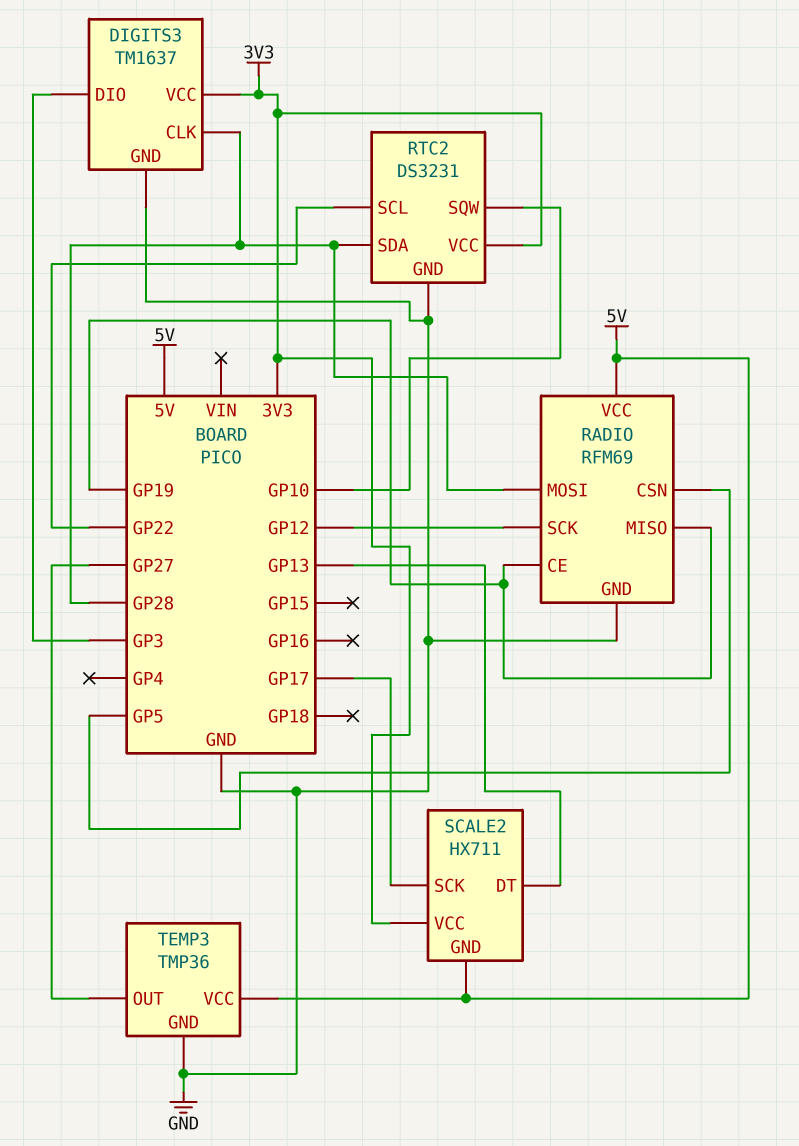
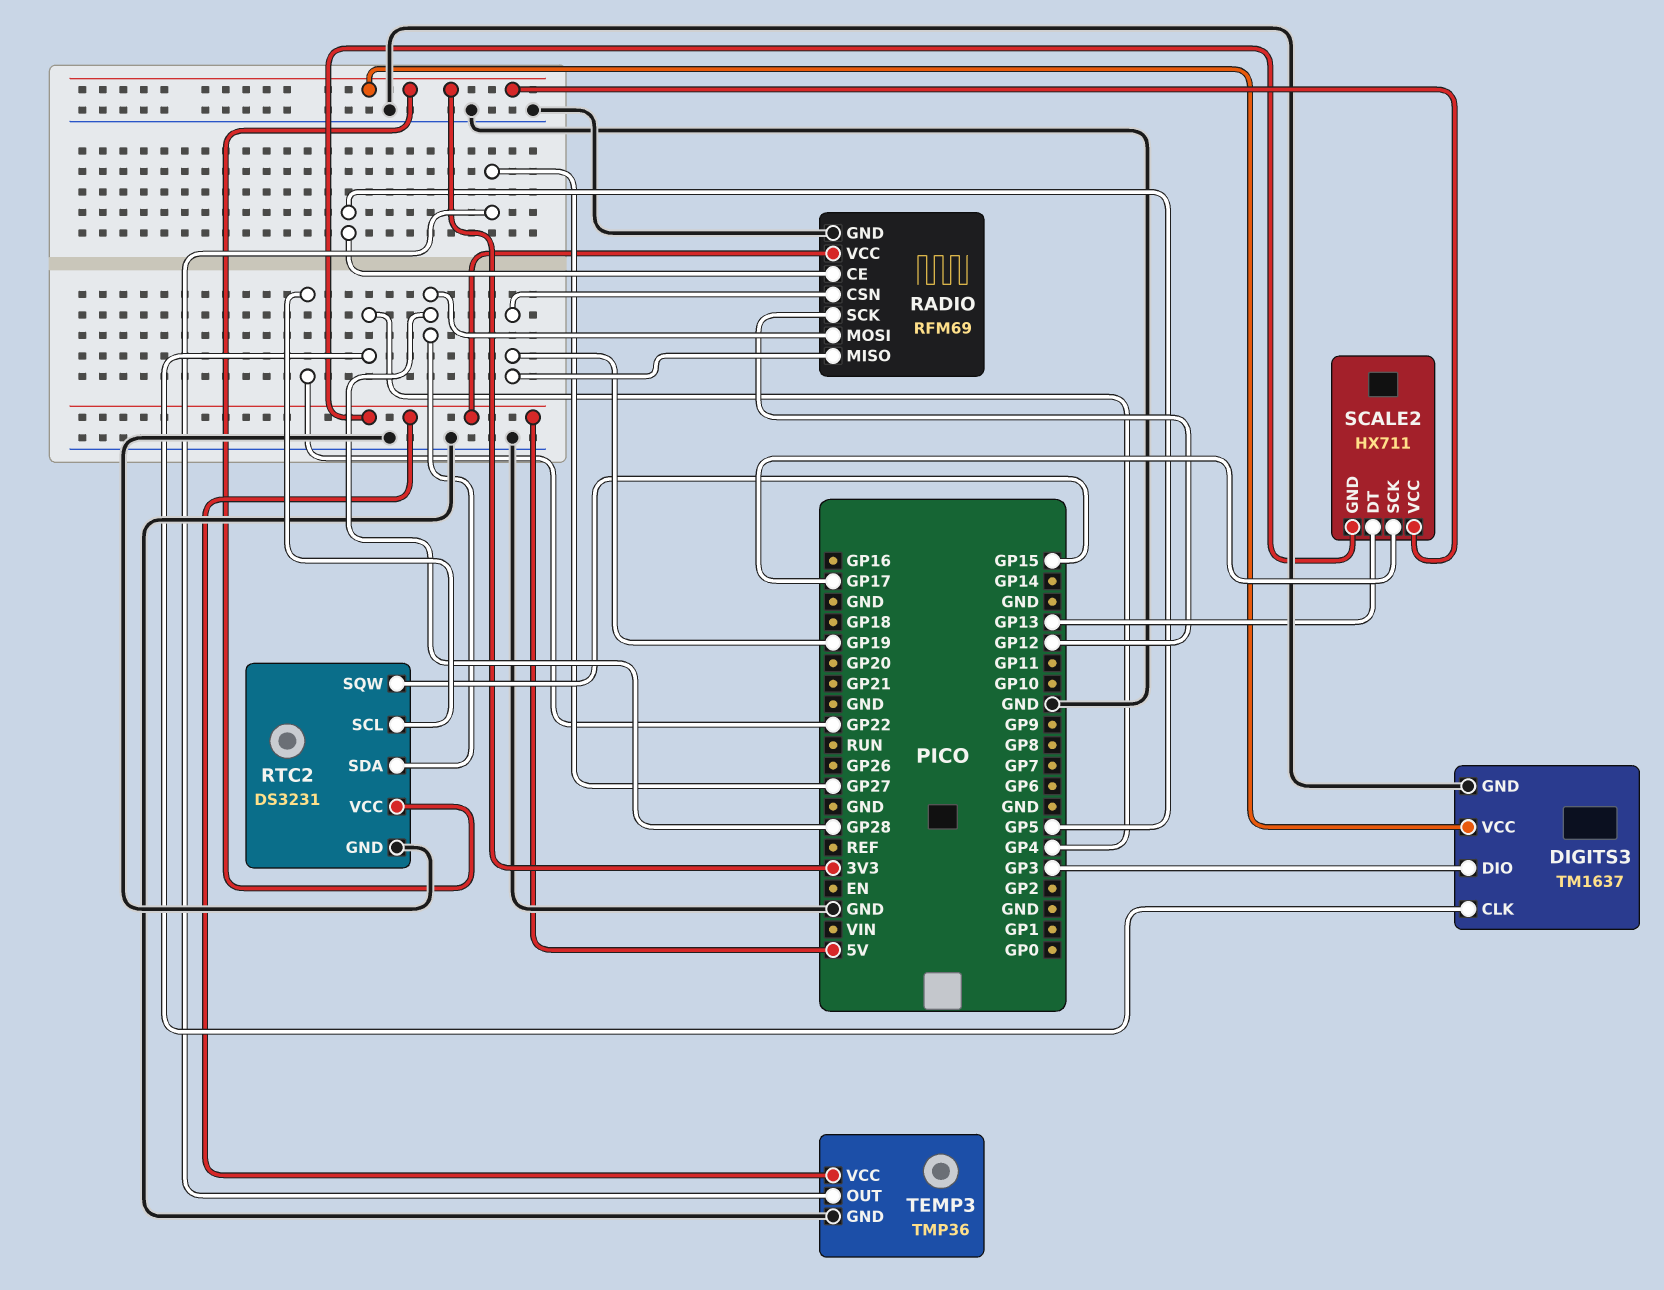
DIGITS3 pin CLK: GP28 -> GP4
RADIO pin CE: GP19 -> GP5
RADIO pin CSN: GP5 -> GP19
RTC2 pin SQW: GP10 -> GP15

